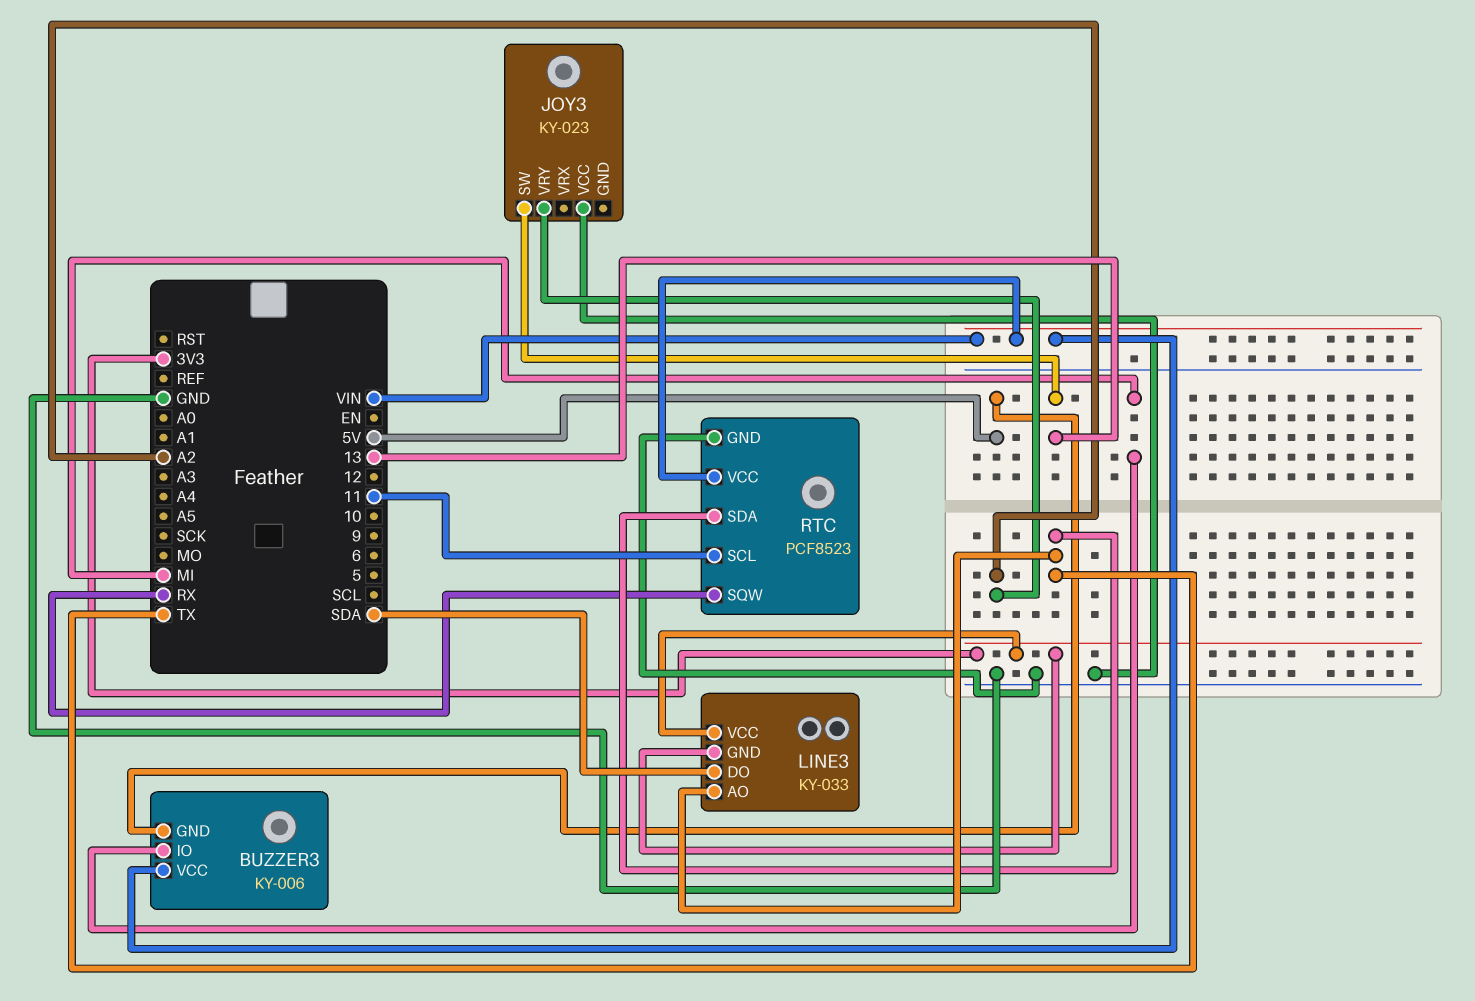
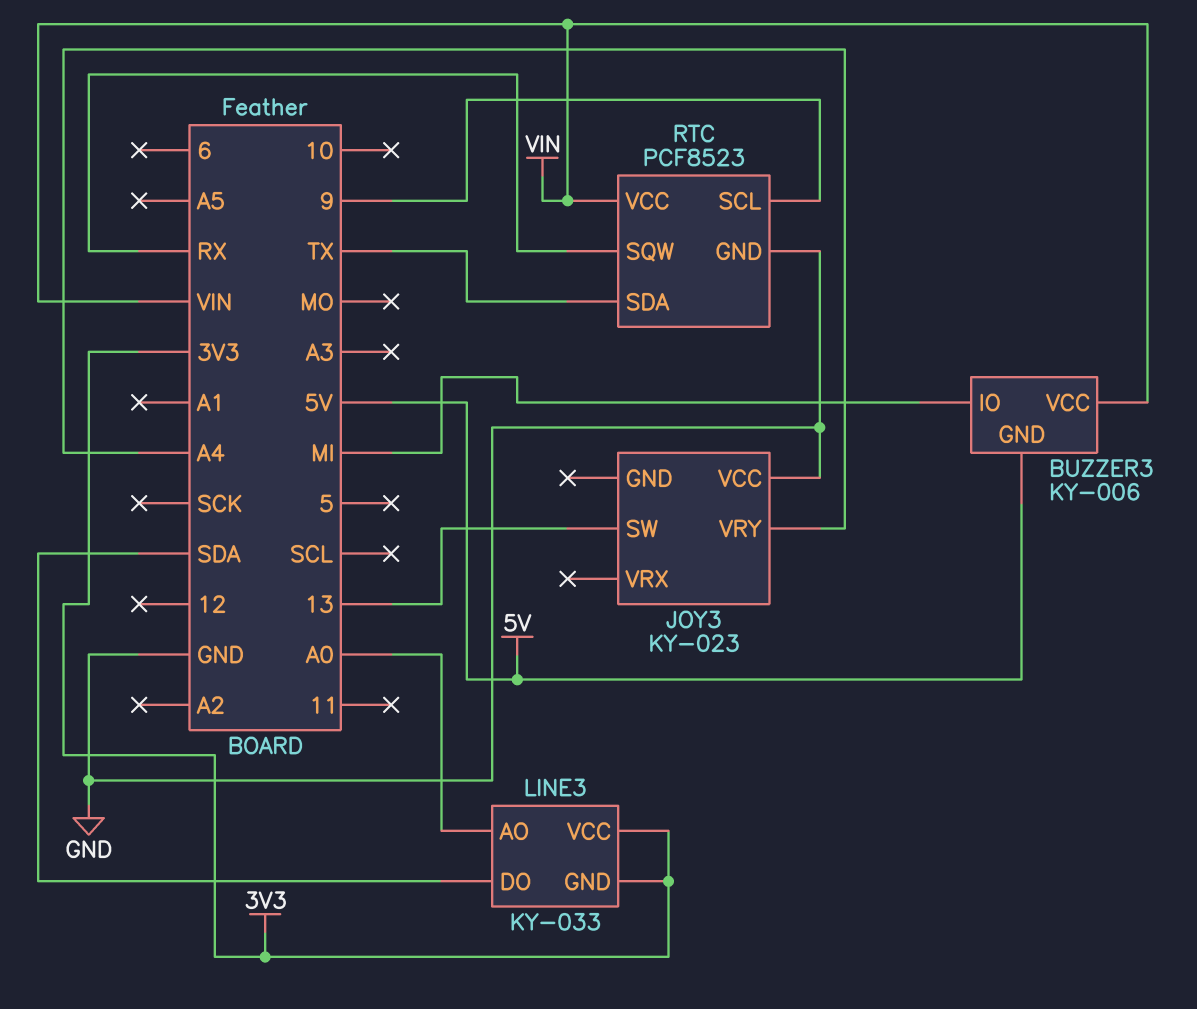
JOY3 pin VRY: A2 -> A4
LINE3 pin AO: TX -> A0
RTC pin SCL: 11 -> 9

